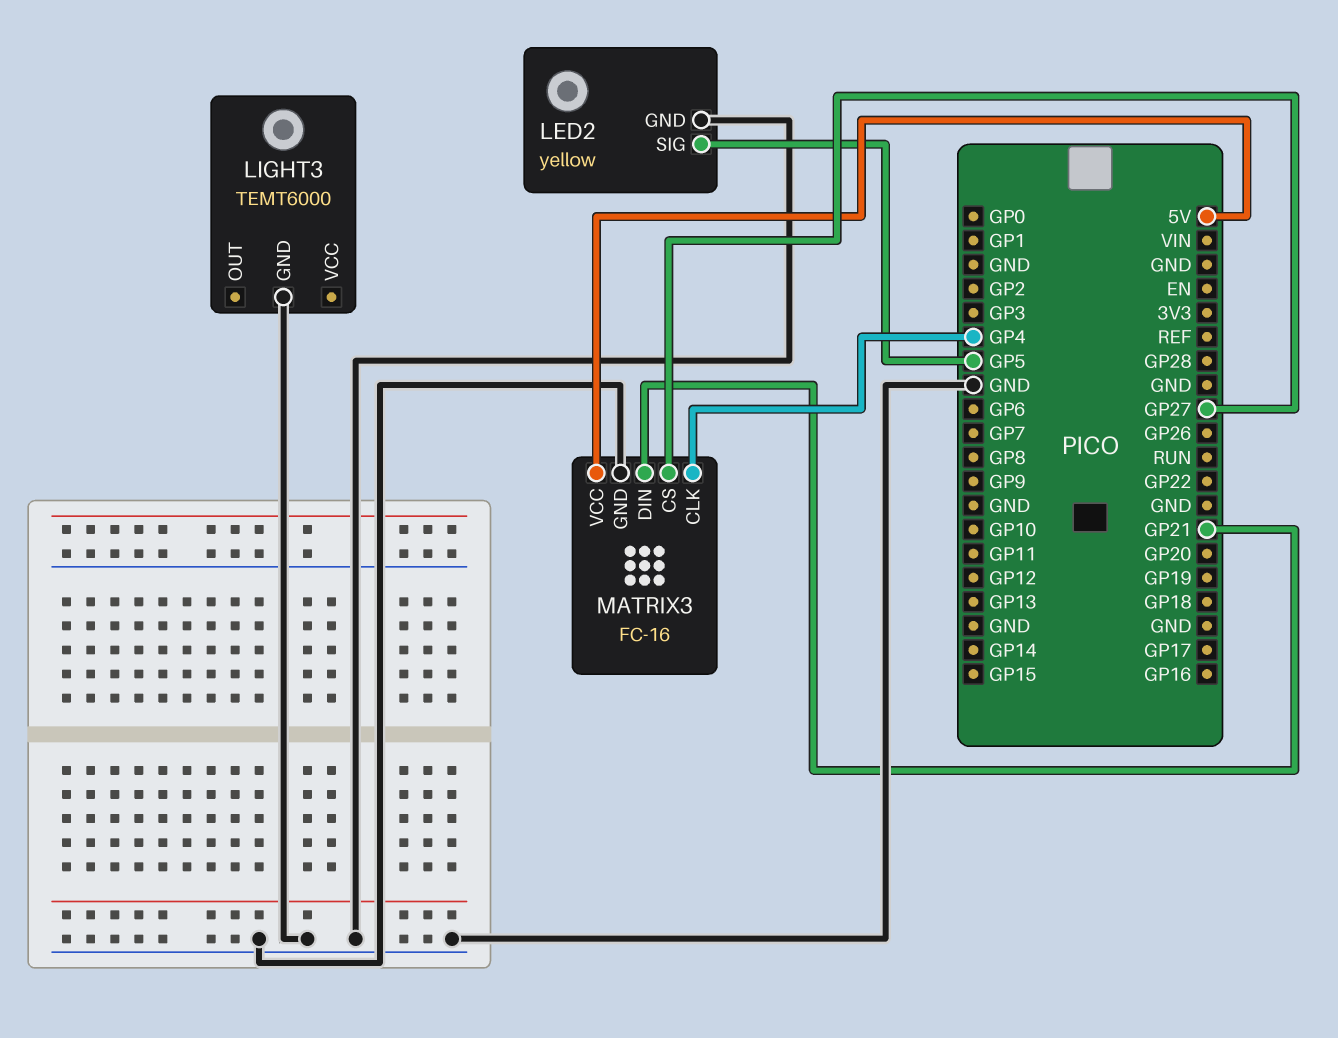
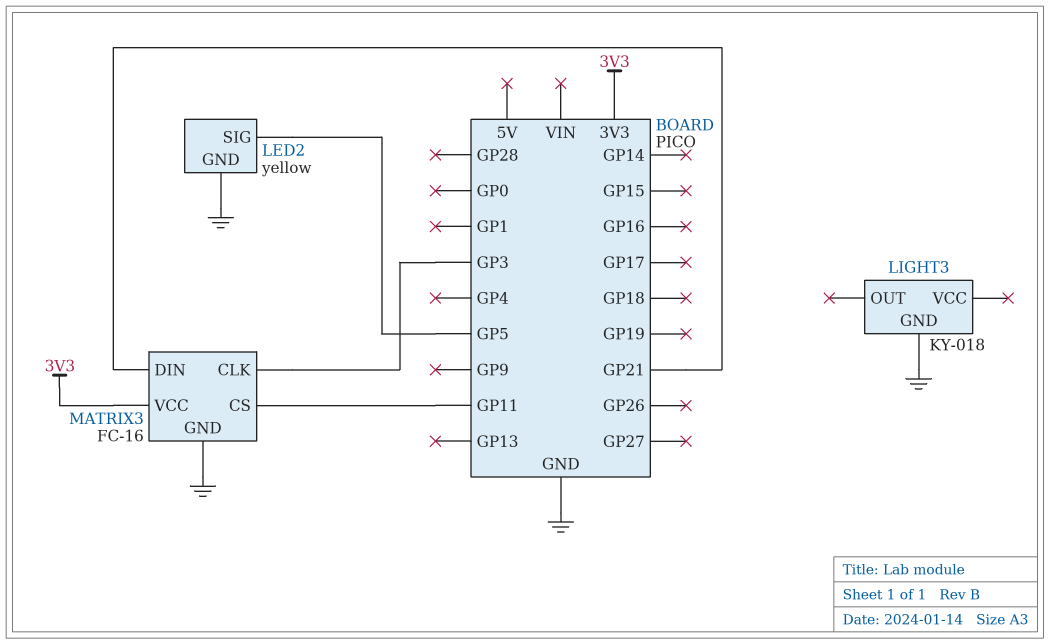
LIGHT3: TEMT6000 -> KY-018
MATRIX3 pin CLK: GP4 -> GP3
MATRIX3 pin CS: GP27 -> GP11
MATRIX3 pin VCC: 5V -> 3V3

